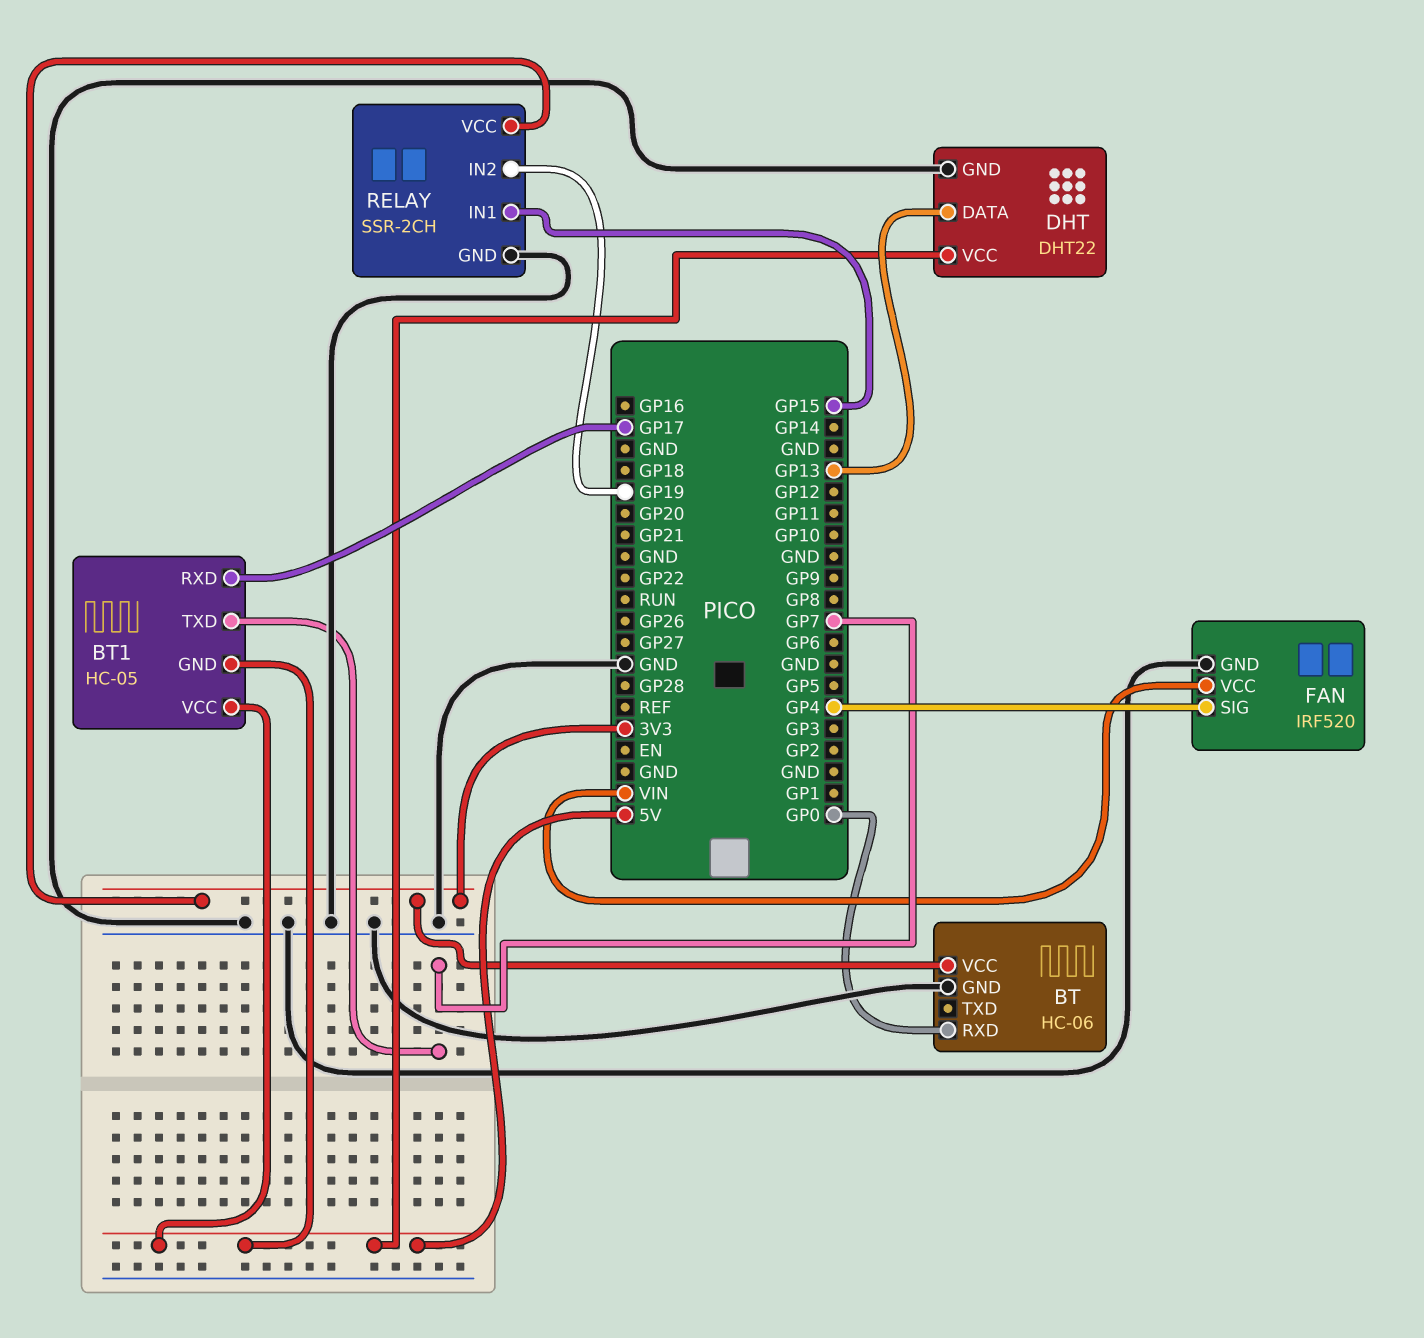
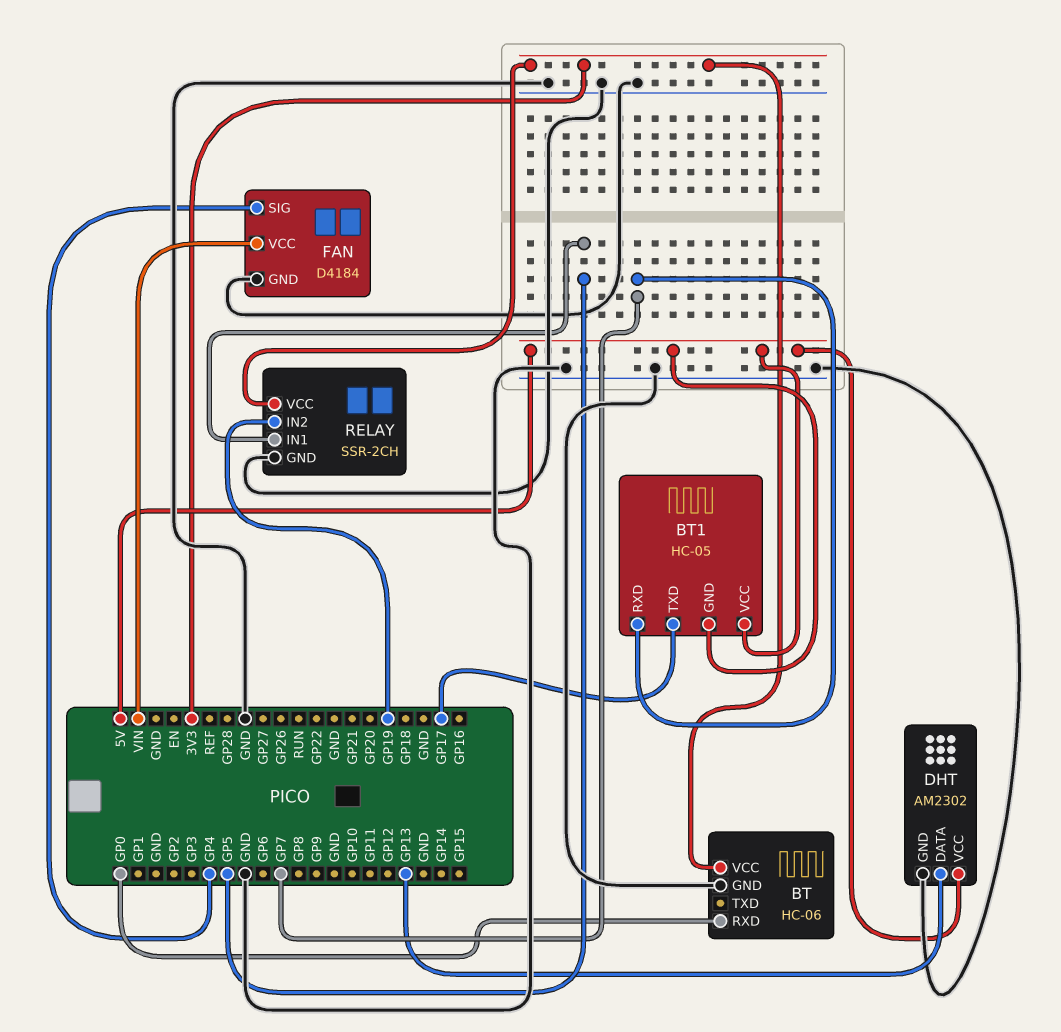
BT1 pin RXD: GP17 -> GP7
BT1 pin TXD: GP7 -> GP17
DHT: DHT22 -> AM2302
FAN: IRF520 -> D4184
RELAY pin IN1: GP15 -> GP5

